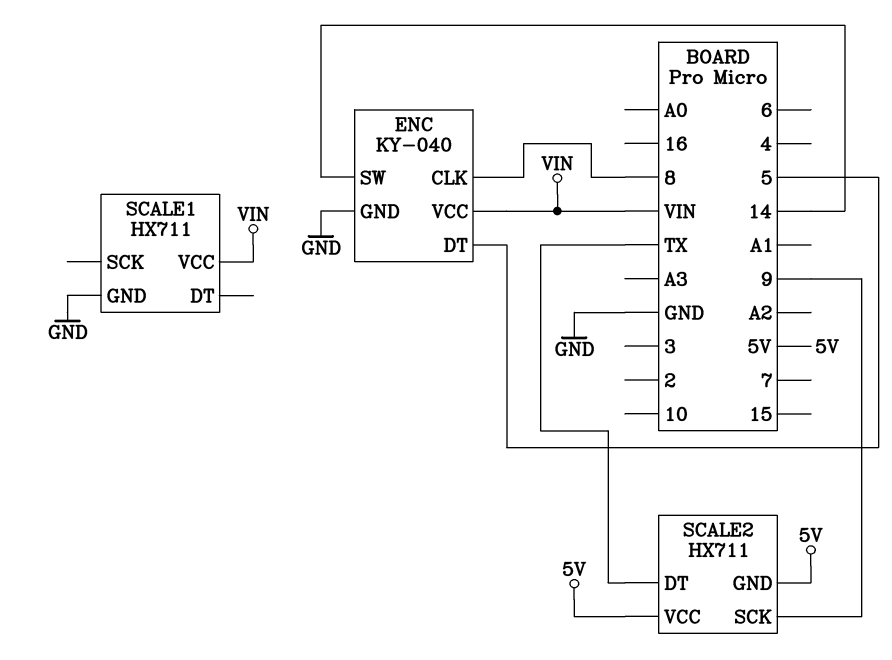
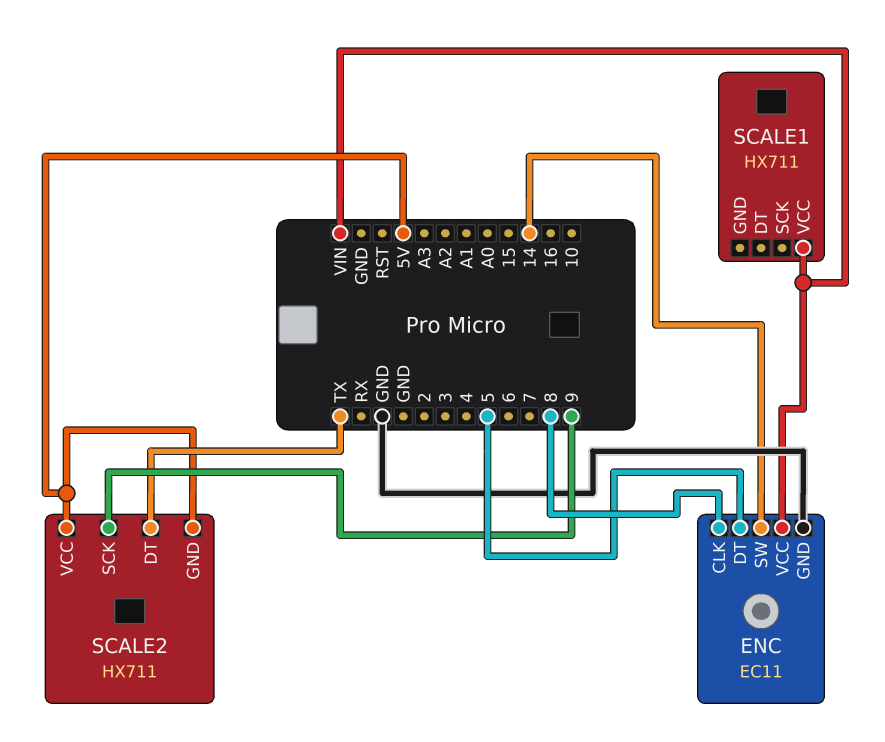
ENC: KY-040 -> EC11
SCALE1 pin GND: GND -> none

